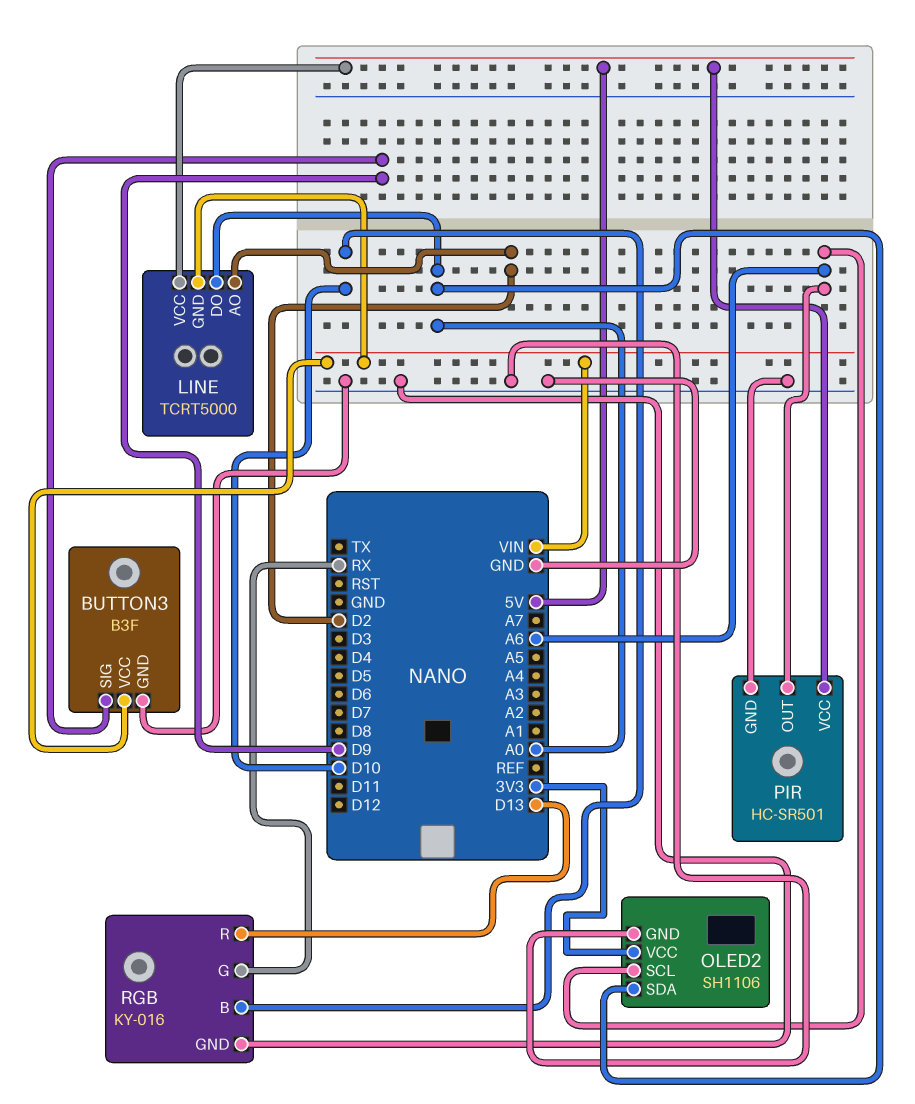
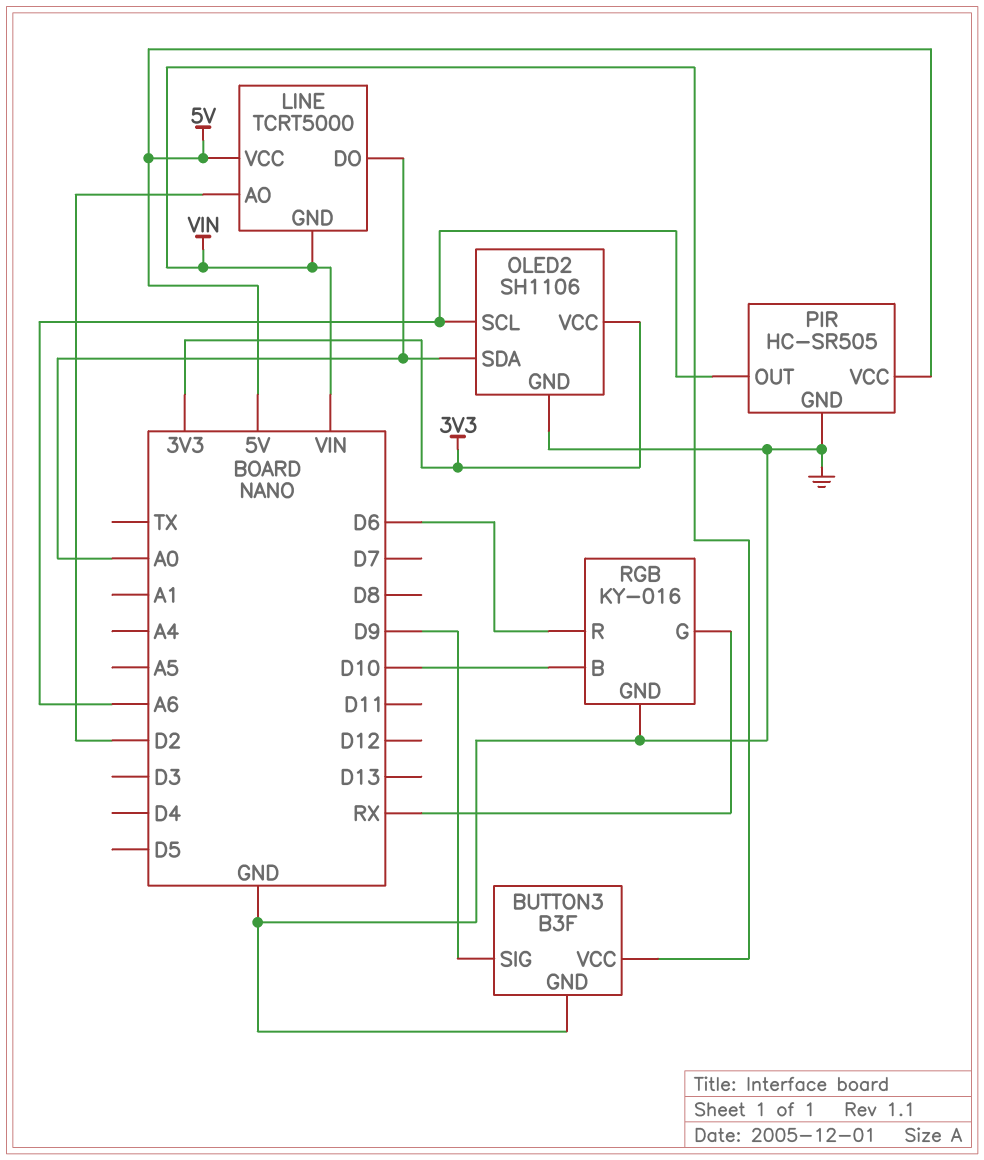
PIR: HC-SR501 -> HC-SR505
RGB pin R: D13 -> D6

